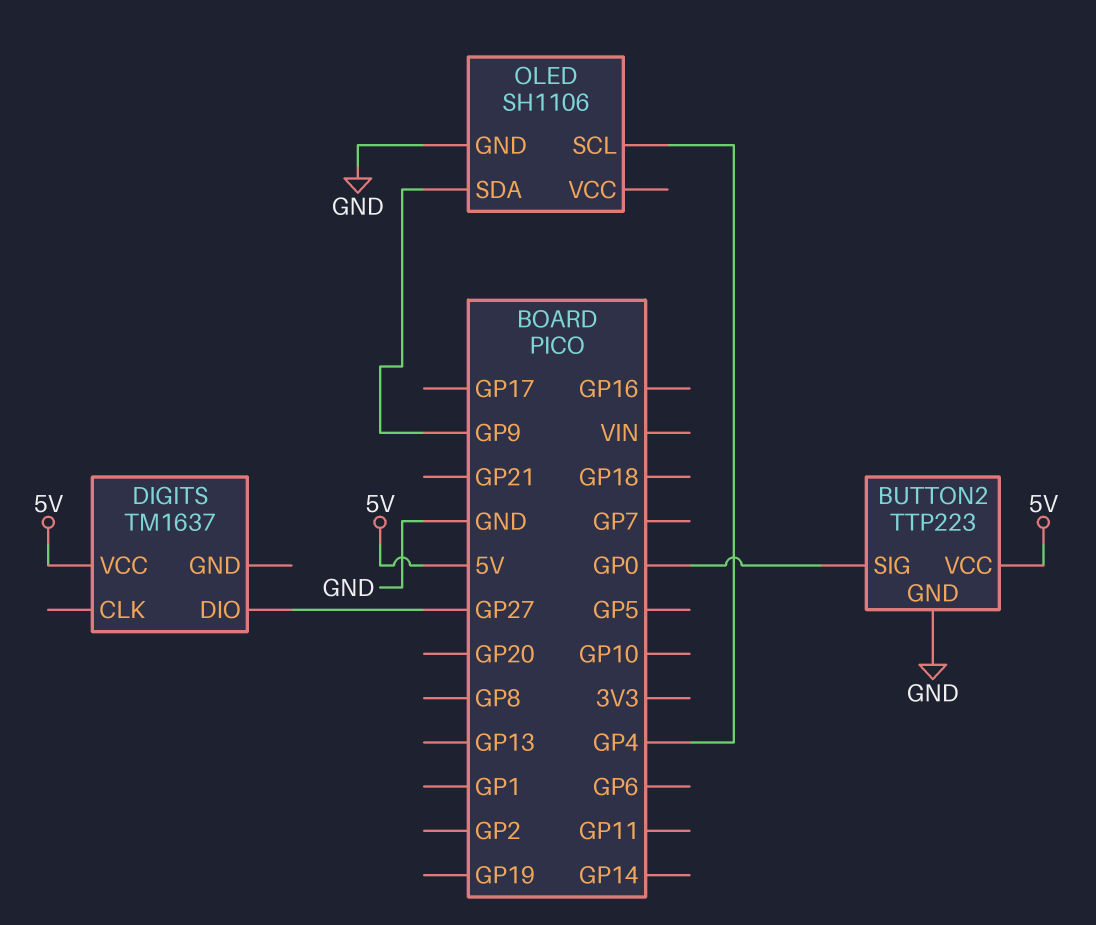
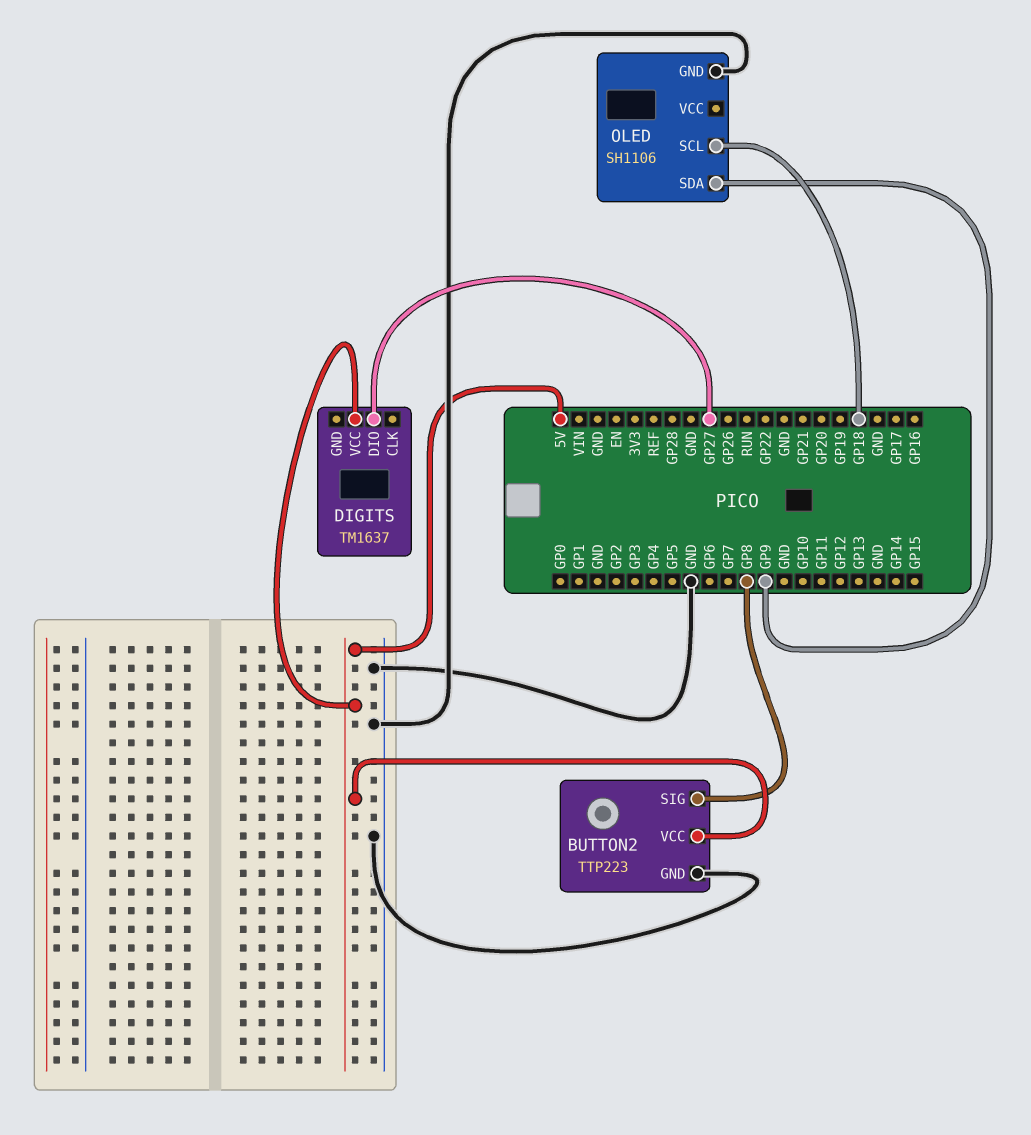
BUTTON2 pin SIG: GP0 -> GP8
OLED pin SCL: GP4 -> GP18

